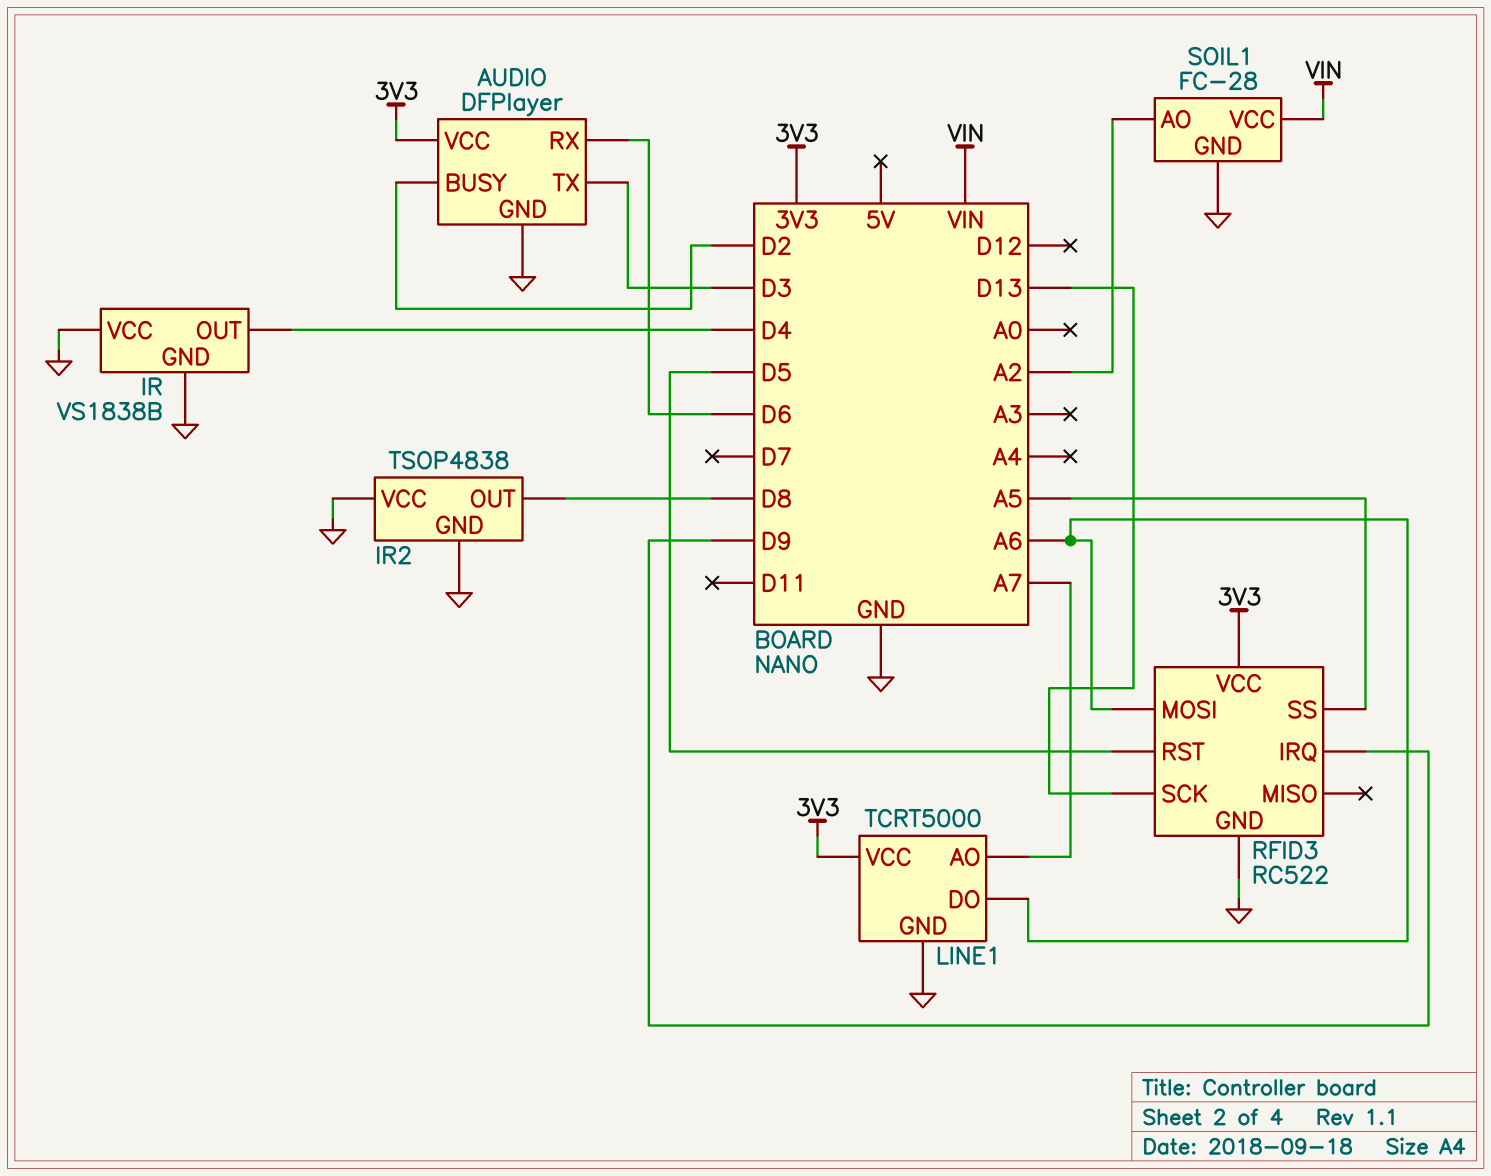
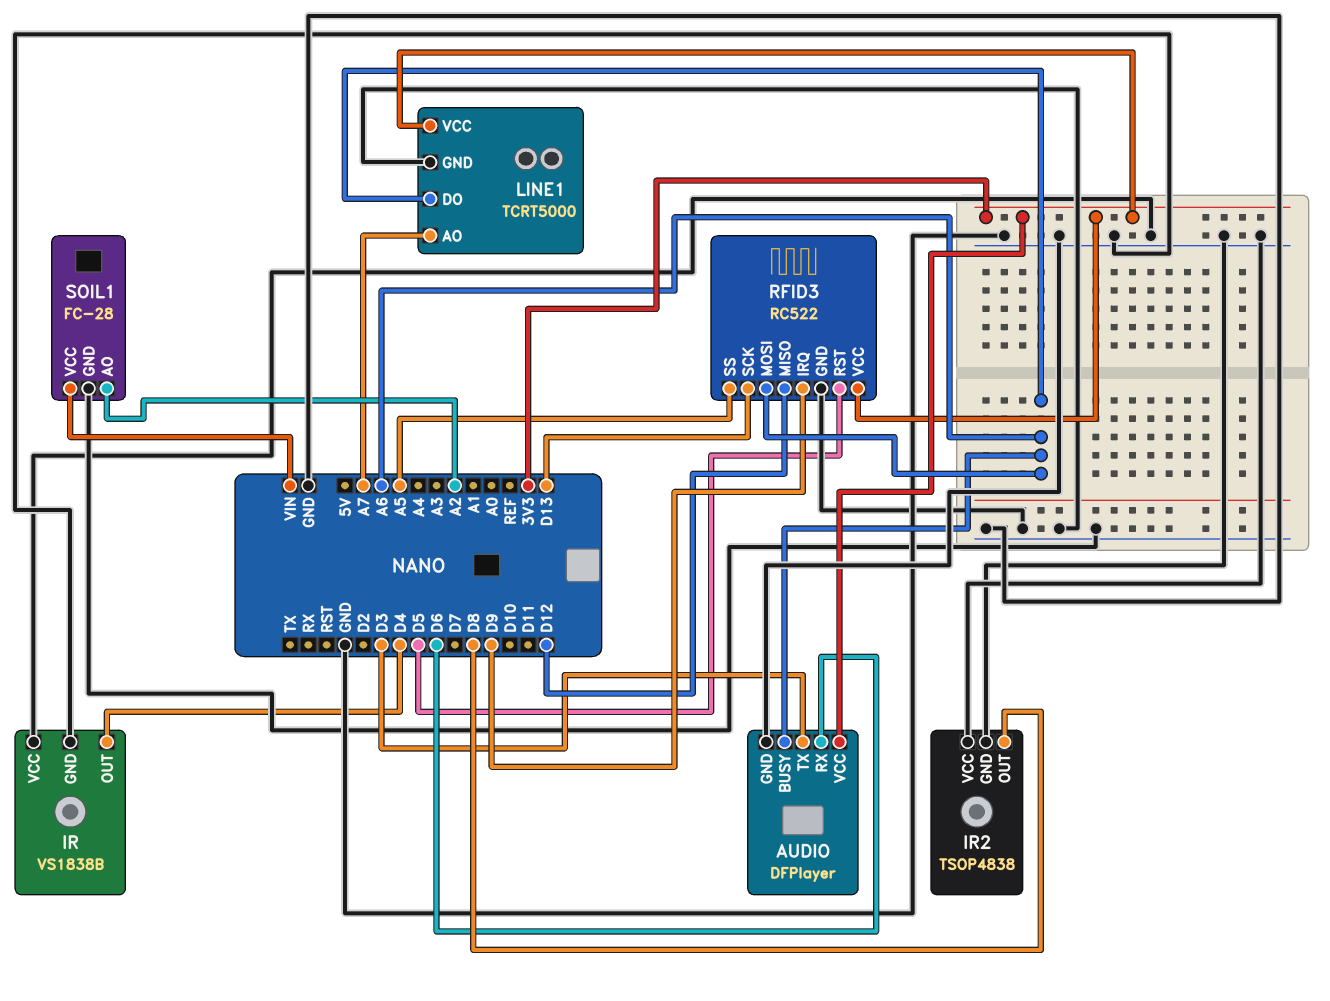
AUDIO pin BUSY: D2 -> A6
RFID3 pin MISO: none -> D12

